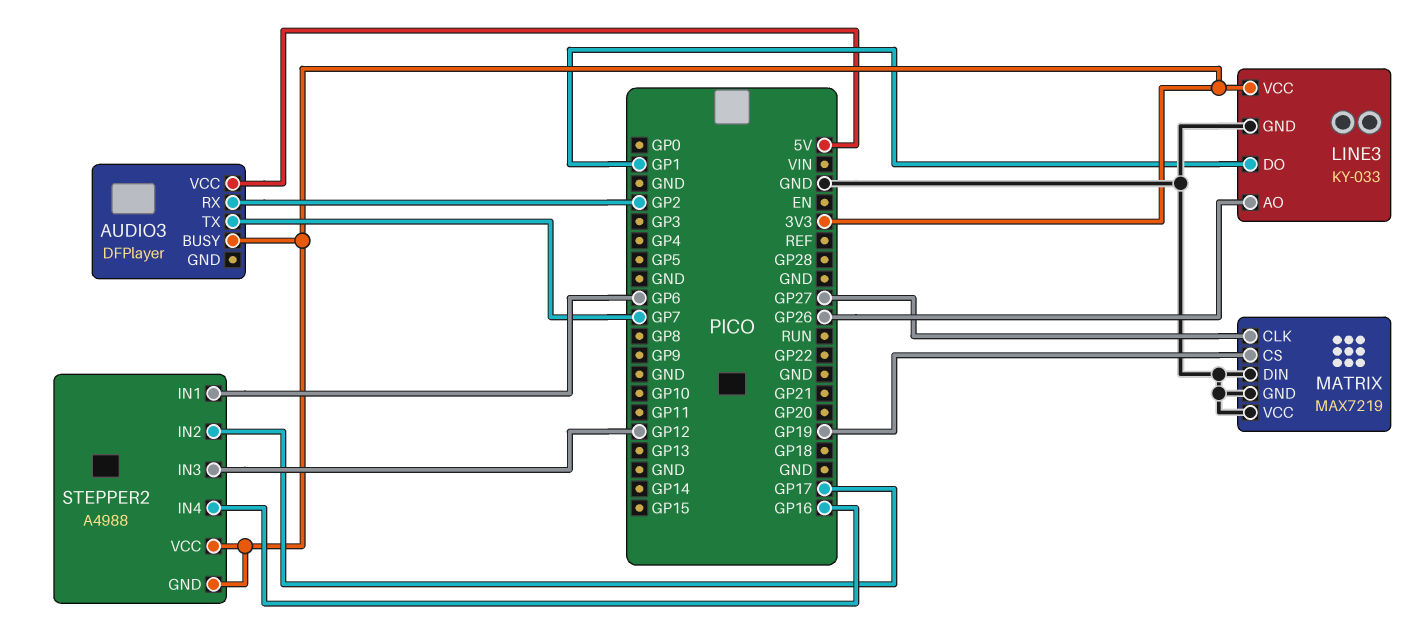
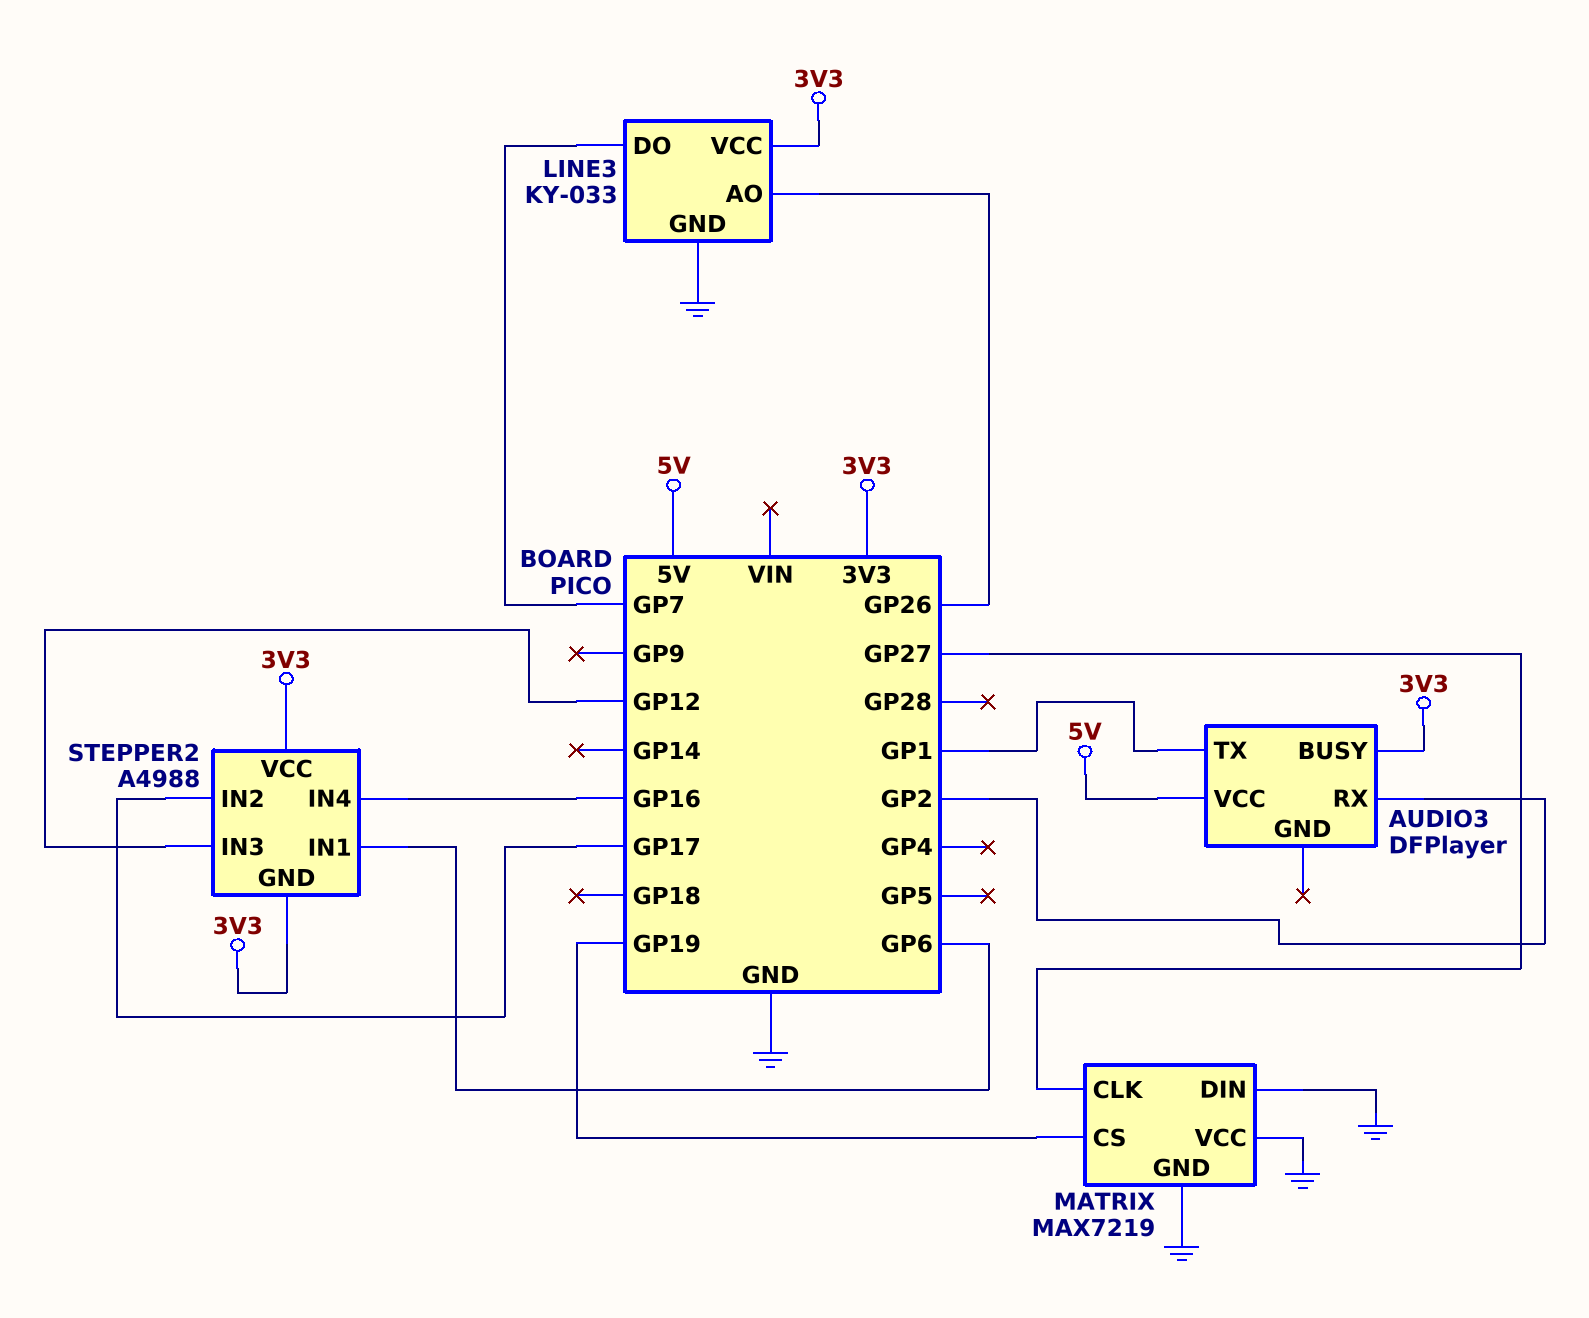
AUDIO3 pin TX: GP7 -> GP1
LINE3 pin DO: GP1 -> GP7

